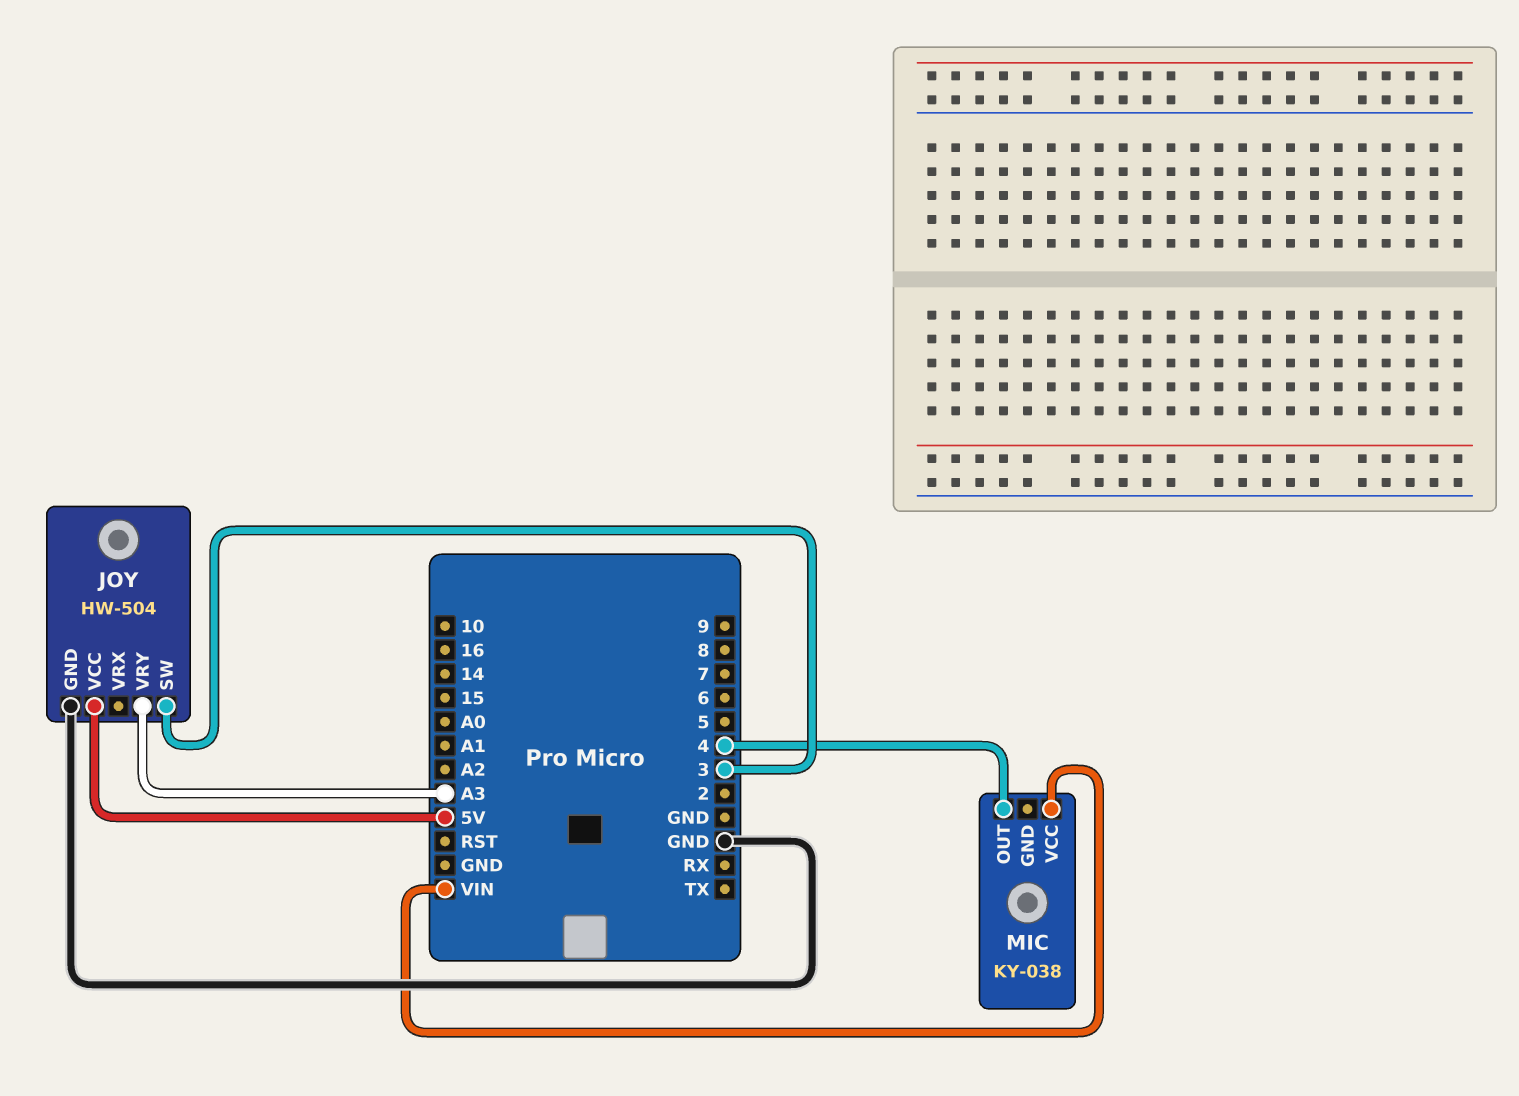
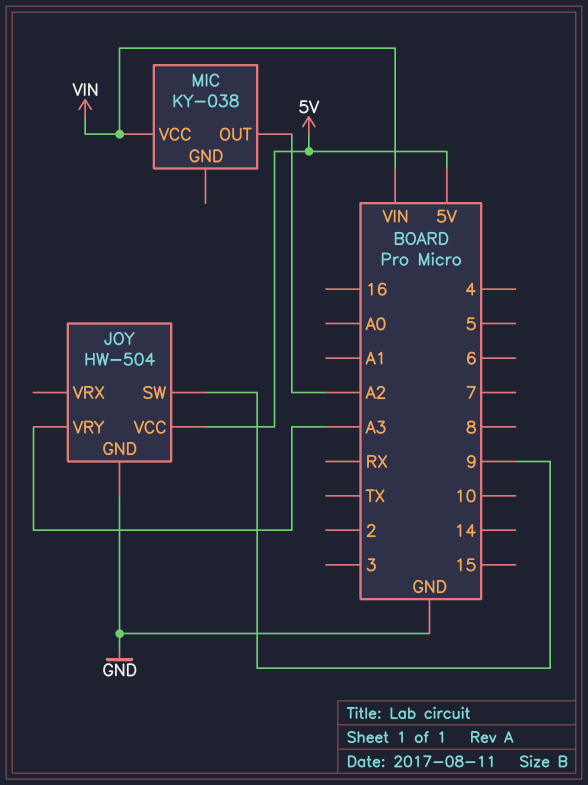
JOY pin SW: 3 -> 9
MIC pin OUT: 4 -> A2

